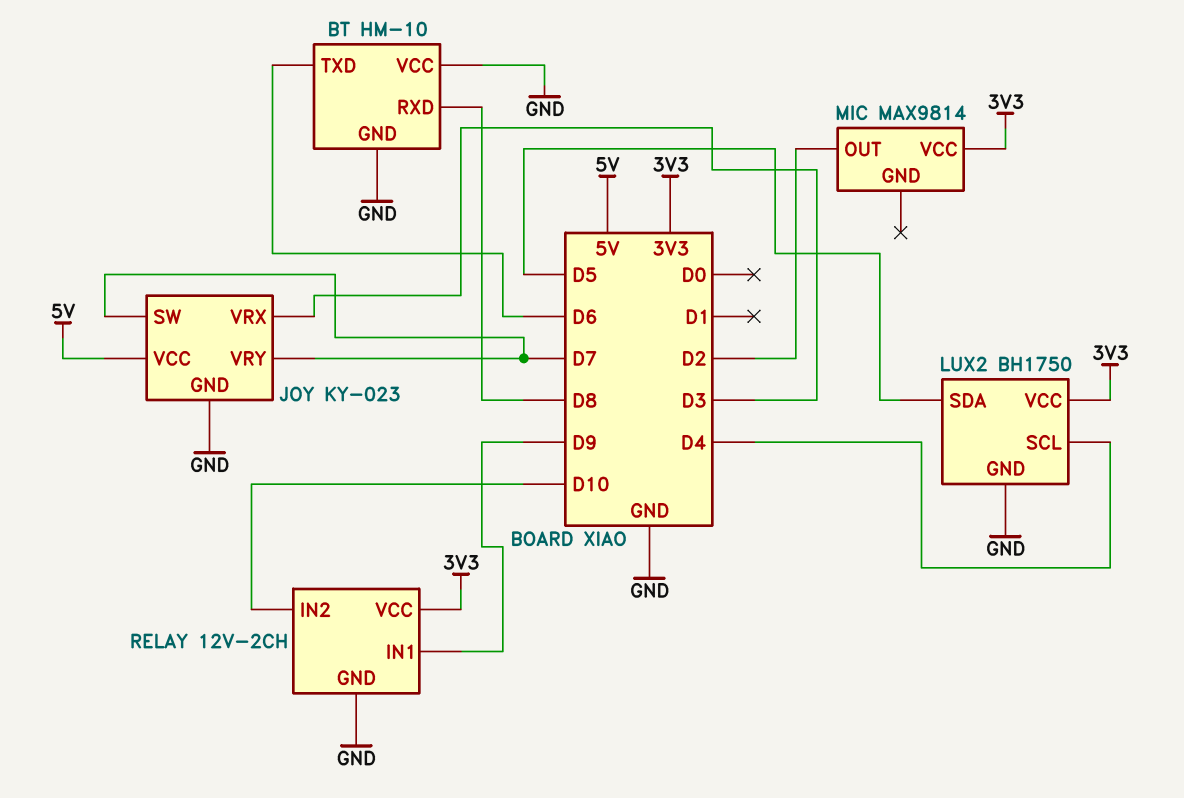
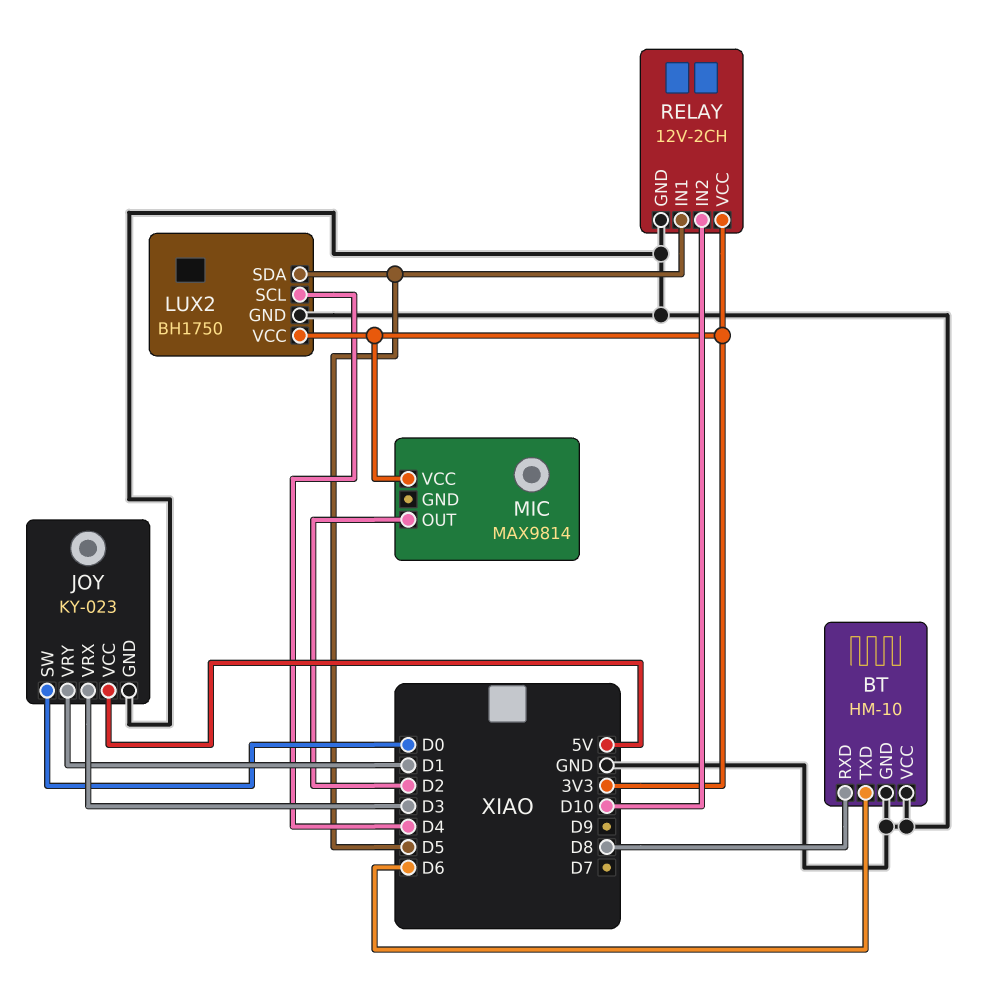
JOY pin SW: D7 -> D0
JOY pin VRY: D7 -> D1
RELAY pin IN1: D9 -> D5

